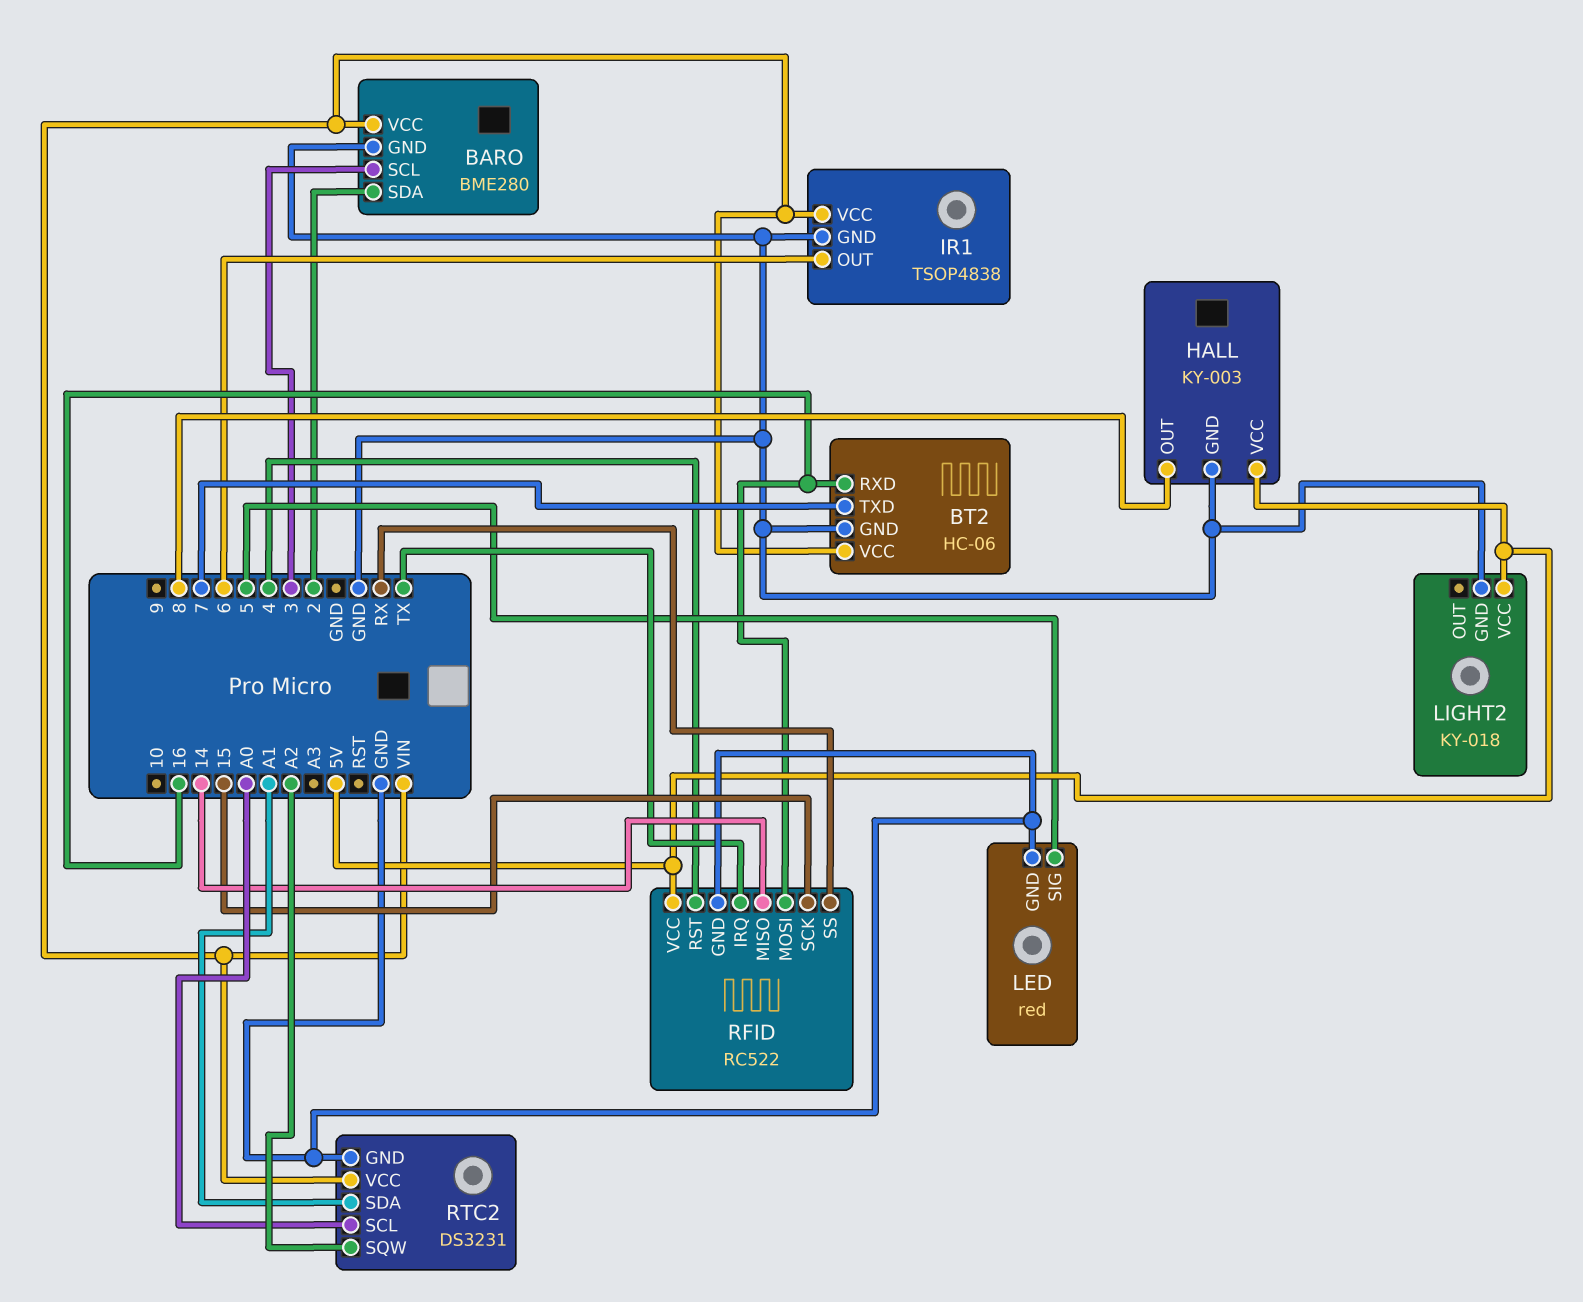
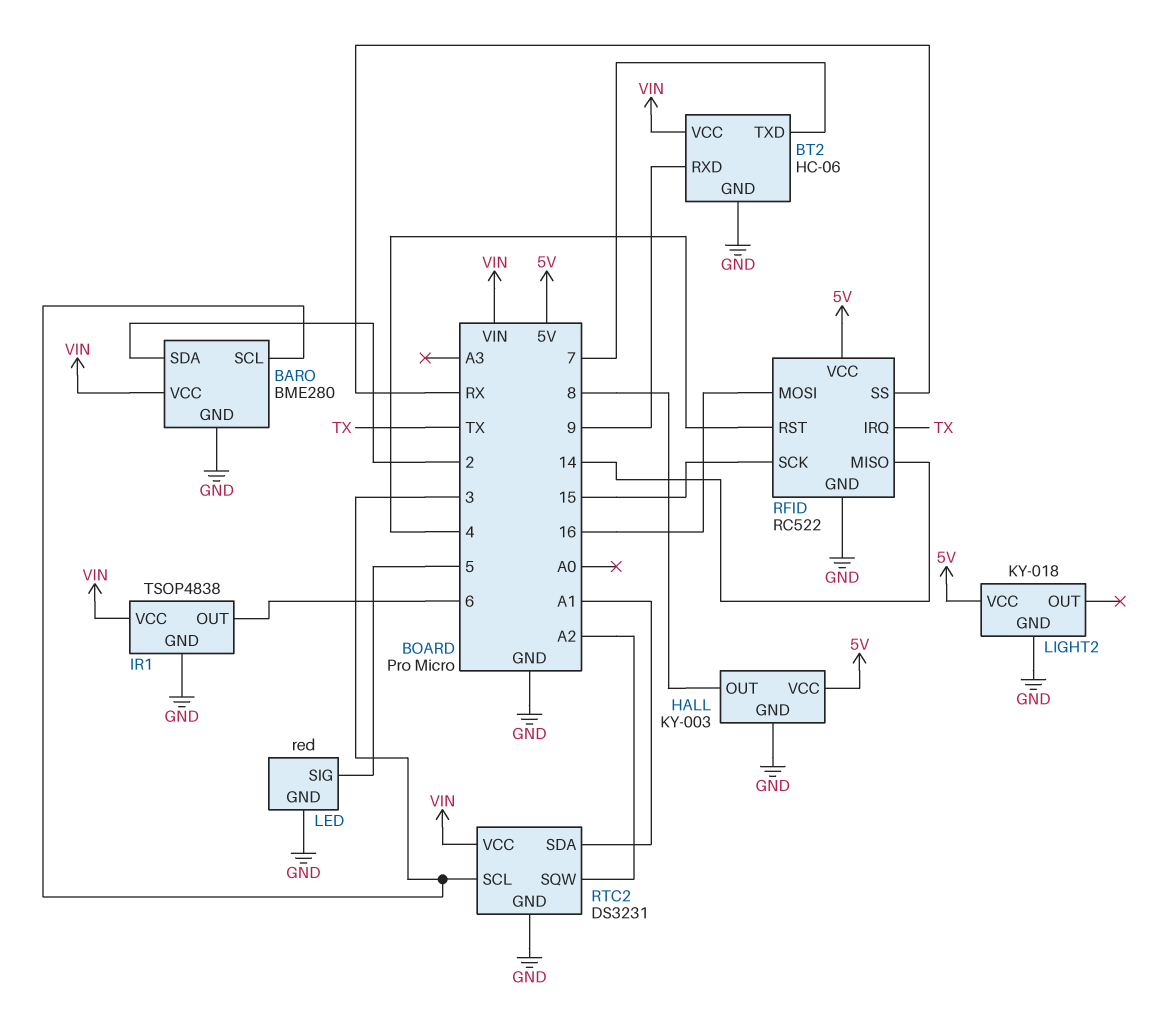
BT2 pin RXD: 16 -> 9
RTC2 pin SCL: A0 -> 3

